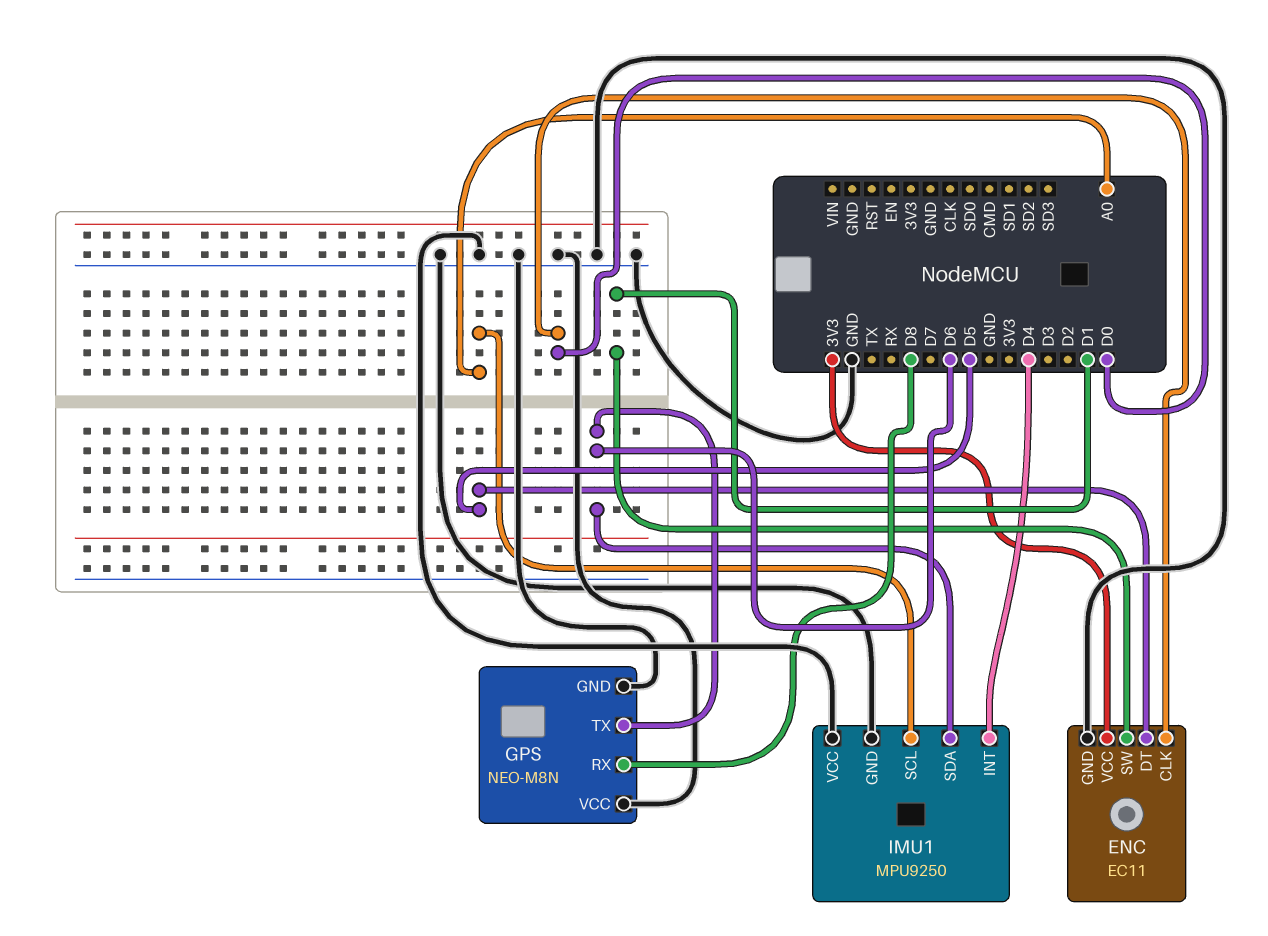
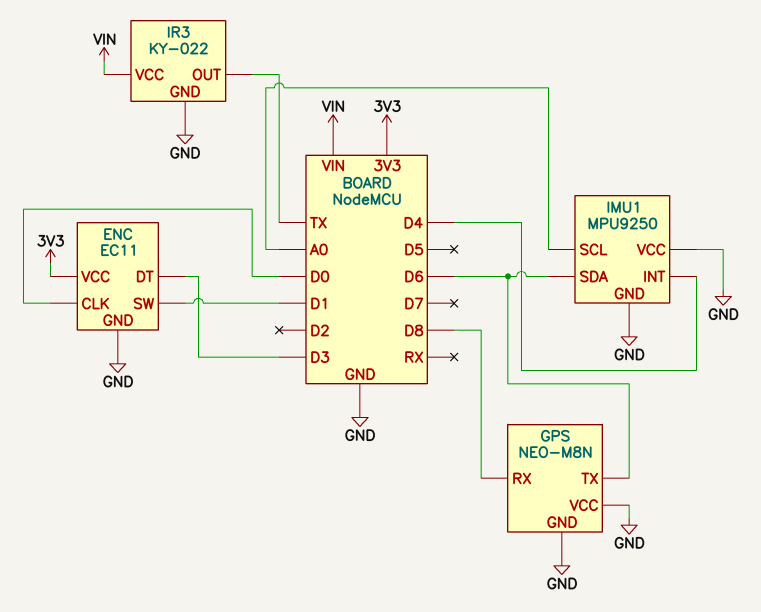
ENC pin DT: D5 -> D3
IR3: none -> KY-022
IR3 pin GND: none -> GND
IR3 pin OUT: none -> TX
IR3 pin VCC: none -> VIN

